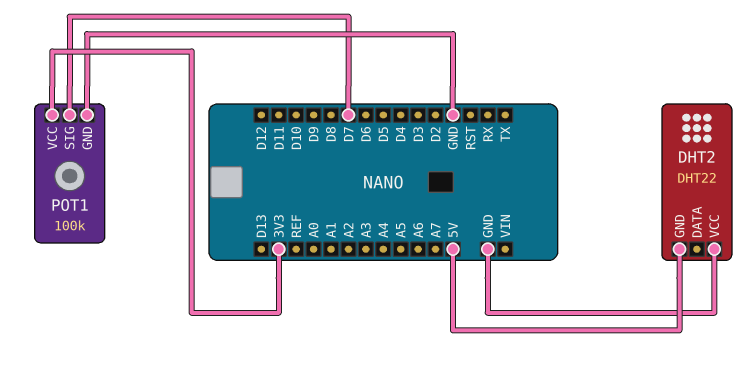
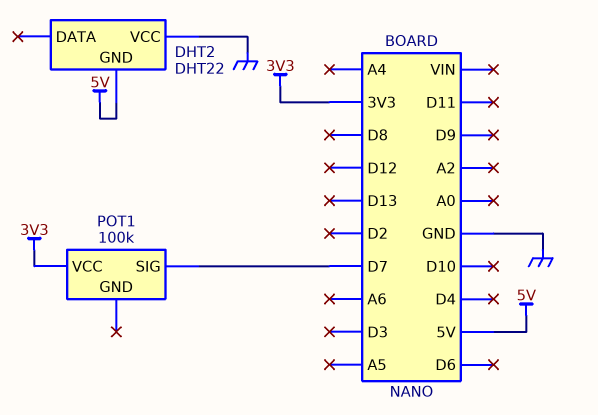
POT1 pin GND: GND -> none

